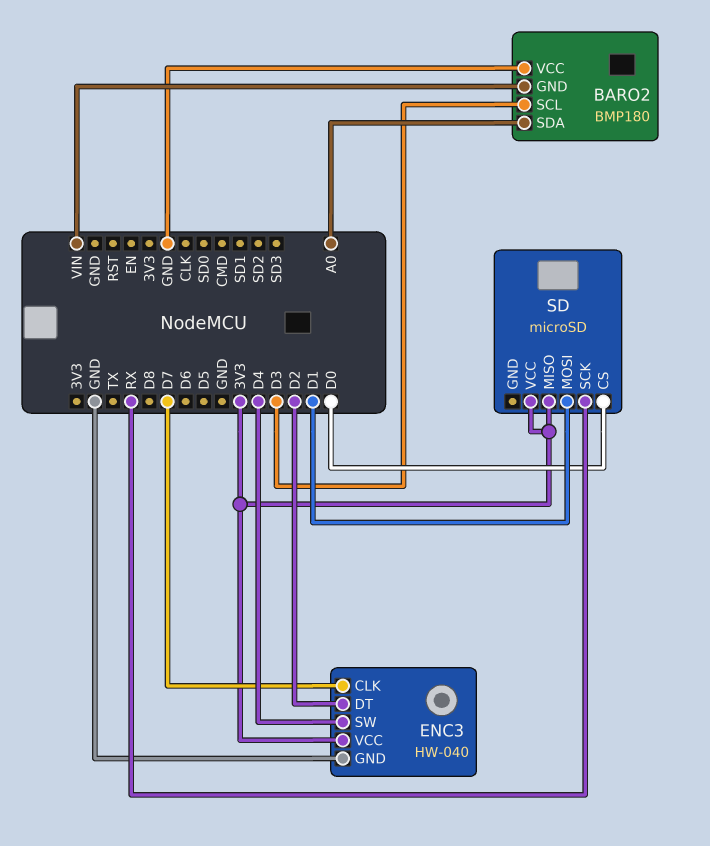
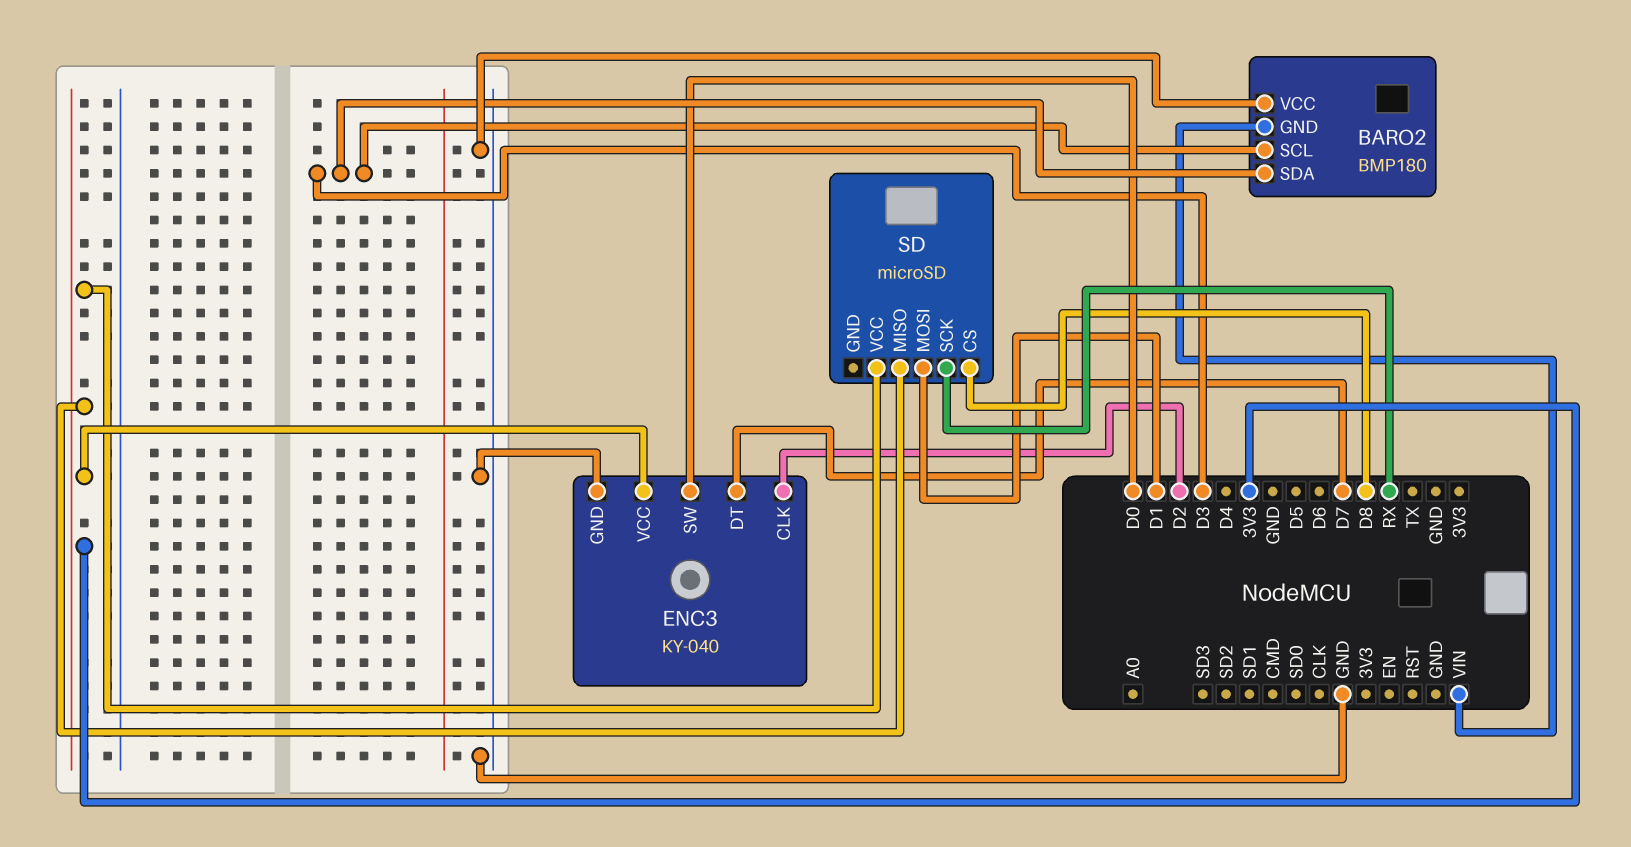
BARO2 pin SDA: A0 -> D3
ENC3: HW-040 -> KY-040
ENC3 pin CLK: D7 -> D2
ENC3 pin DT: D2 -> D7
ENC3 pin SW: D4 -> D0
SD pin CS: D0 -> D8

